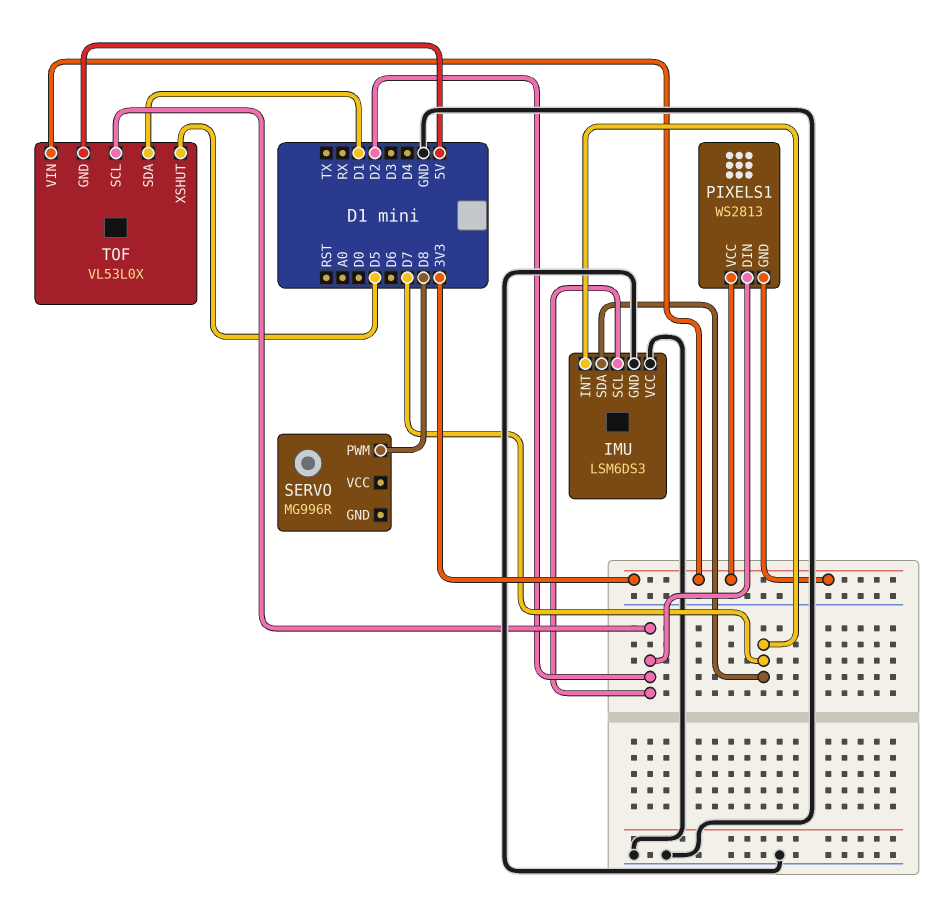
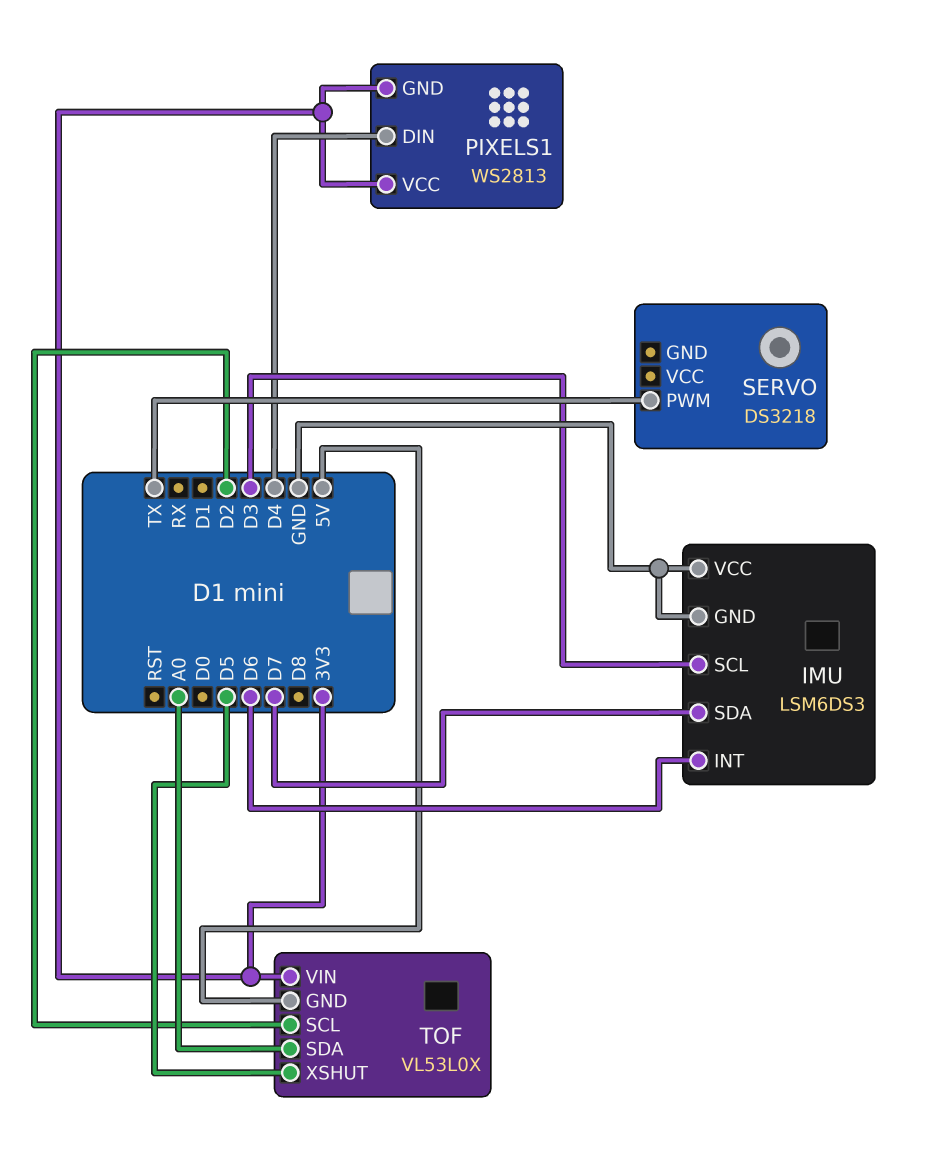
IMU pin INT: D7 -> D6
IMU pin SCL: D2 -> D3
PIXELS1 pin DIN: D2 -> D4
SERVO: MG996R -> DS3218
SERVO pin PWM: D8 -> TX
TOF pin SDA: D1 -> A0

